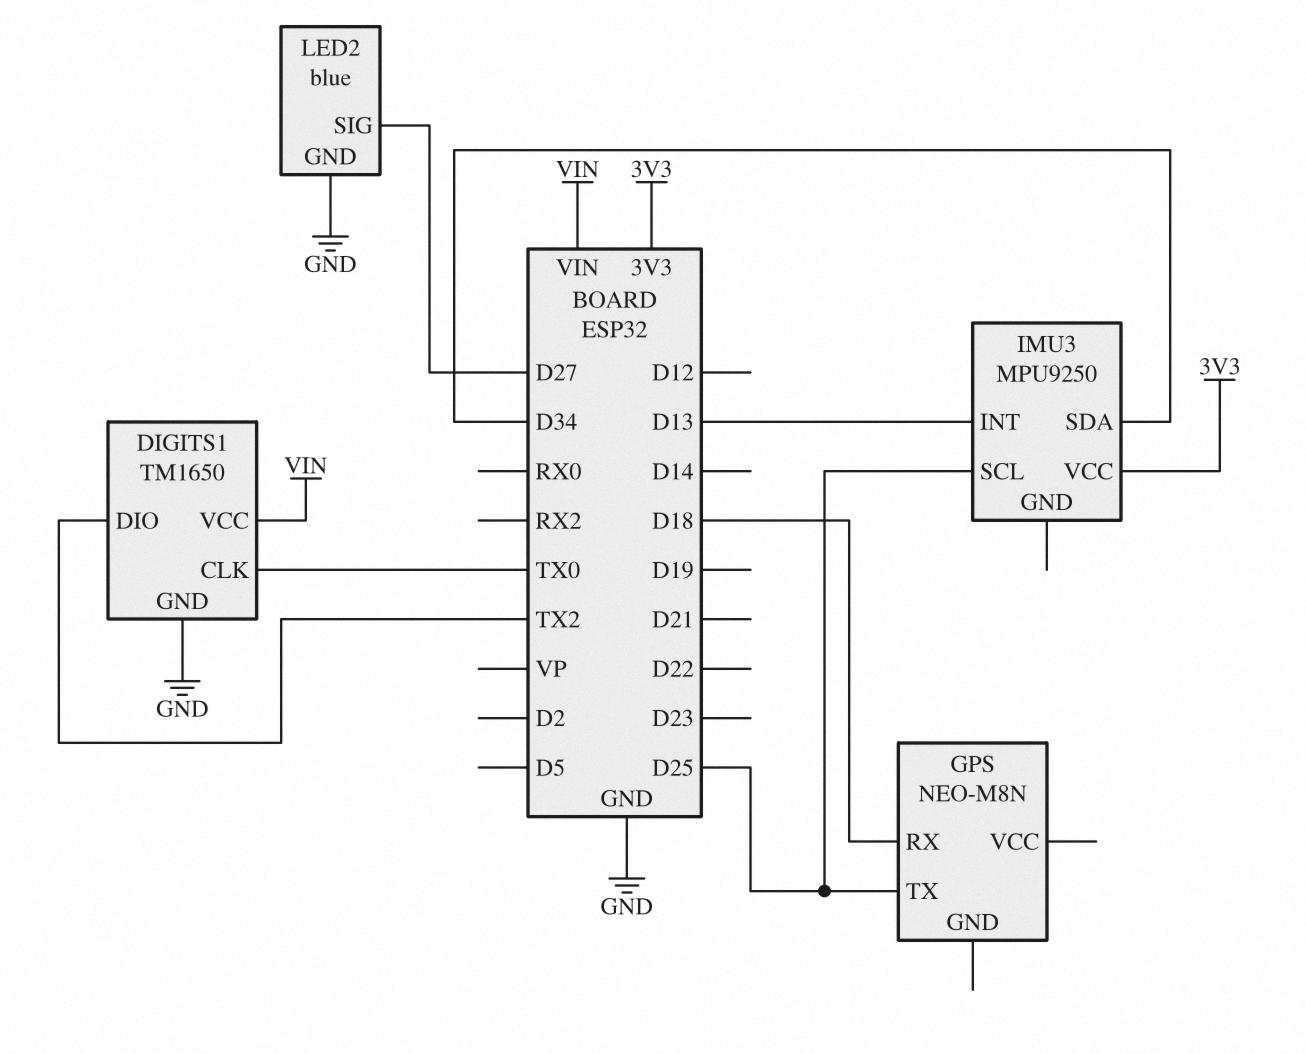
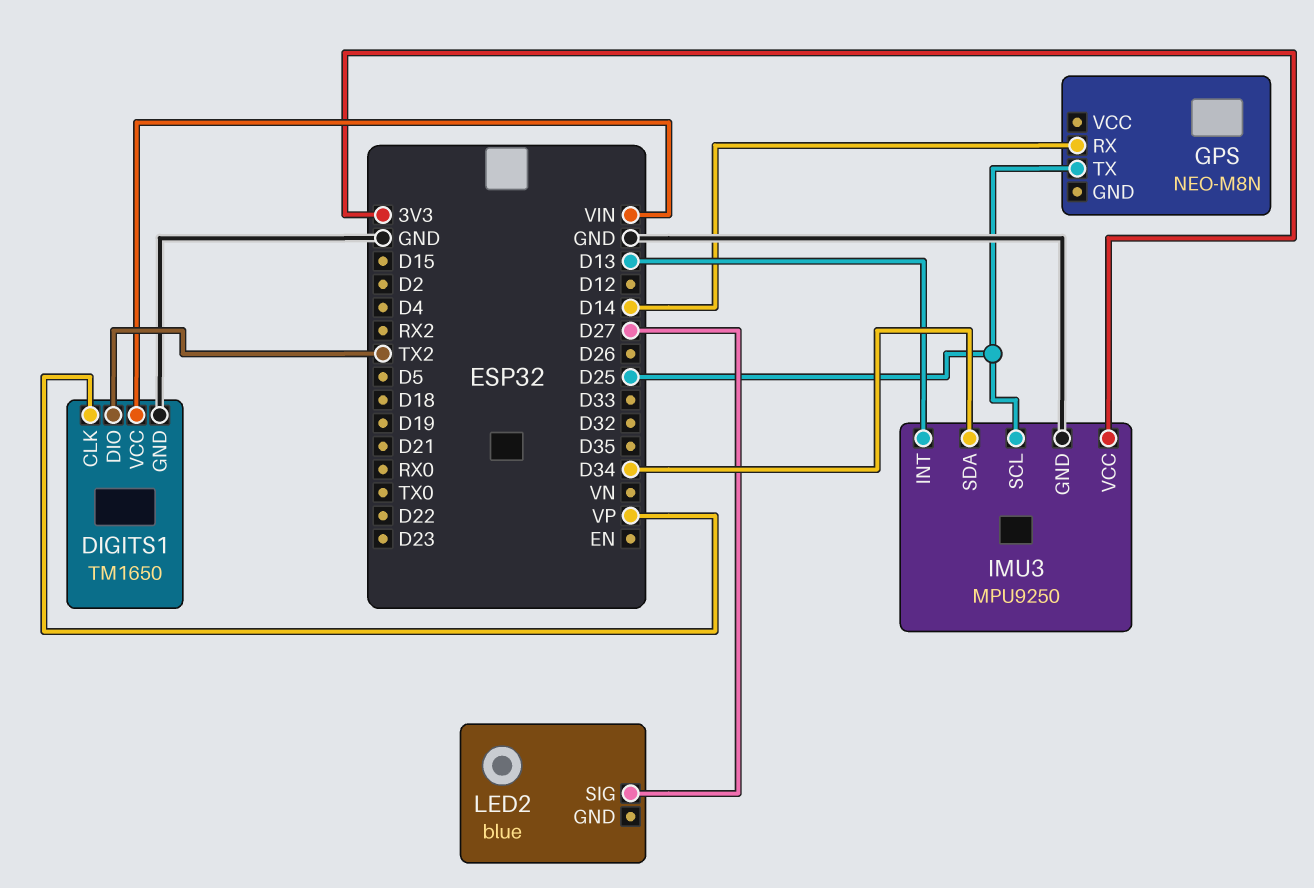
DIGITS1 pin CLK: TX0 -> VP
GPS pin RX: D18 -> D14
IMU3 pin GND: none -> GND
LED2 pin GND: GND -> none

